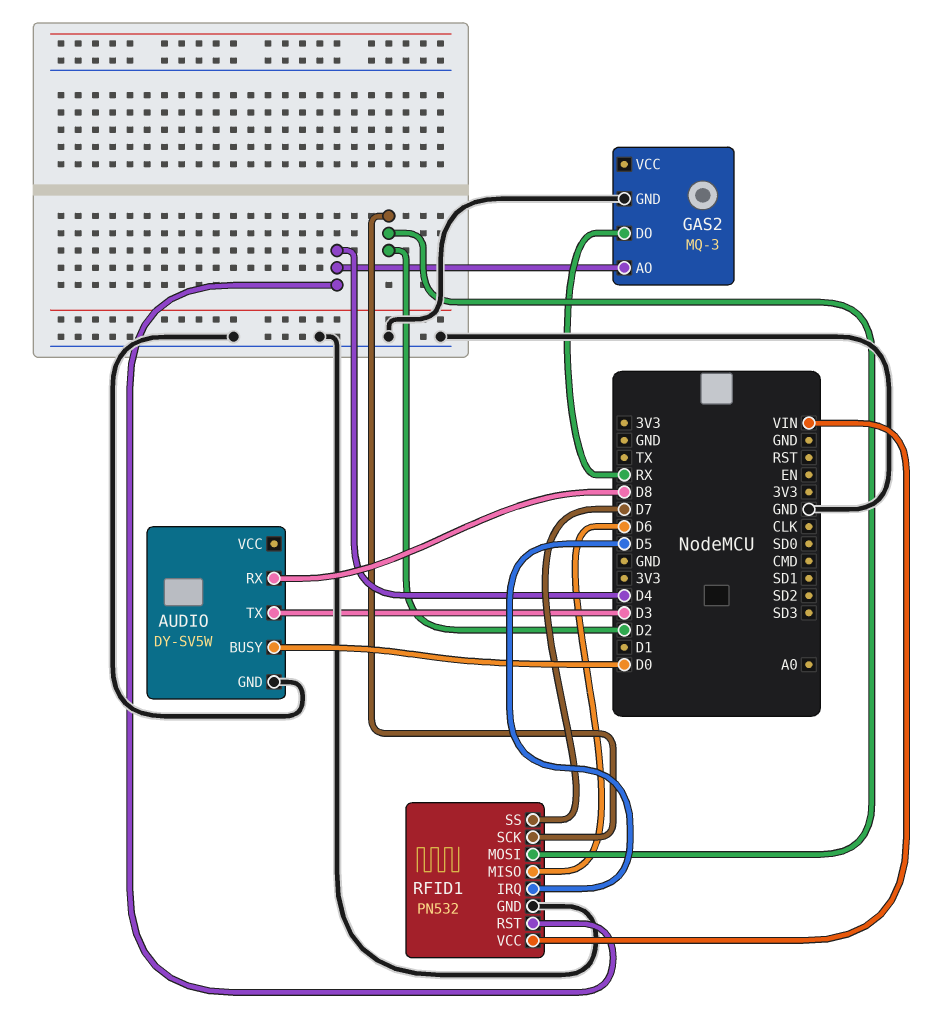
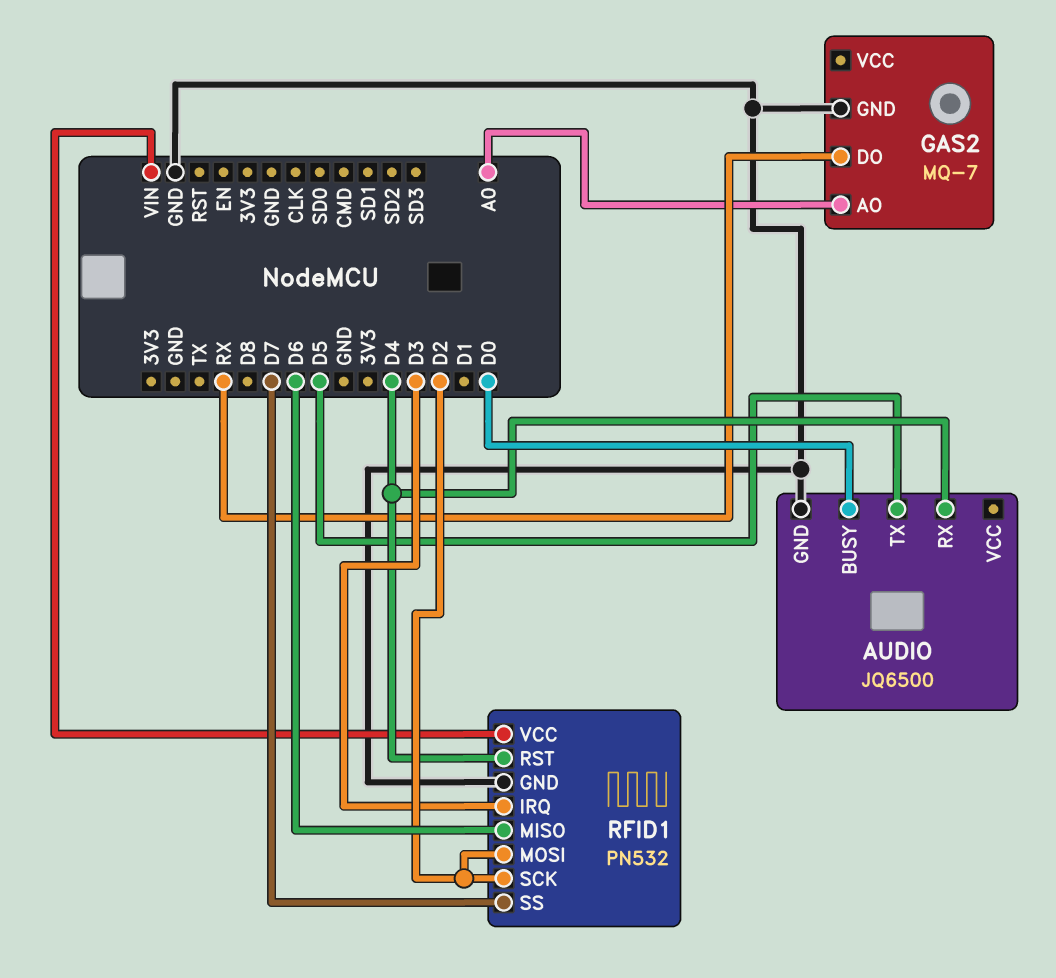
AUDIO: DY-SV5W -> JQ6500
AUDIO pin RX: D8 -> D4
AUDIO pin TX: D3 -> D5
GAS2: MQ-3 -> MQ-7
GAS2 pin AO: D4 -> A0
RFID1 pin IRQ: D5 -> D3

